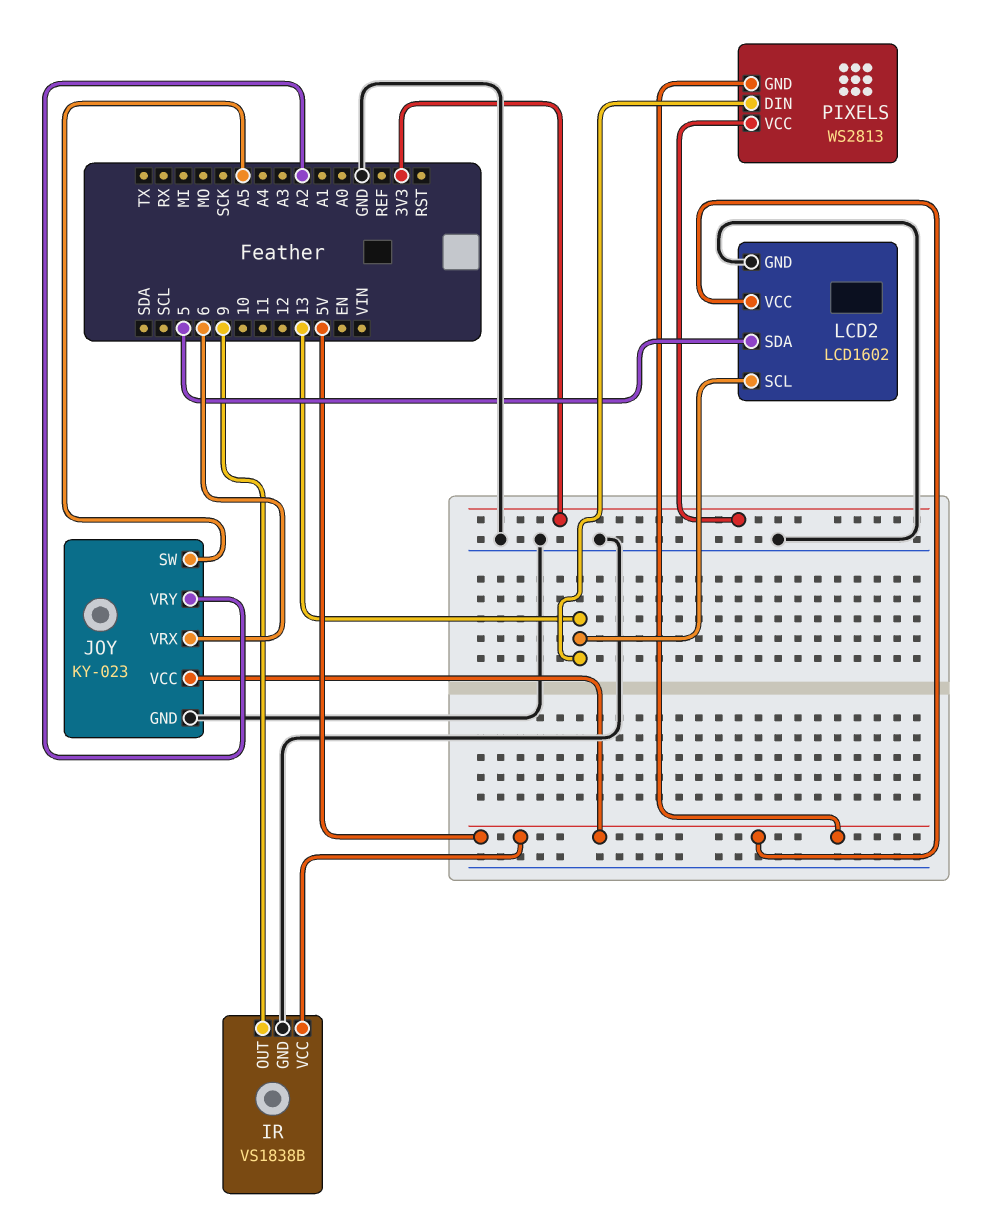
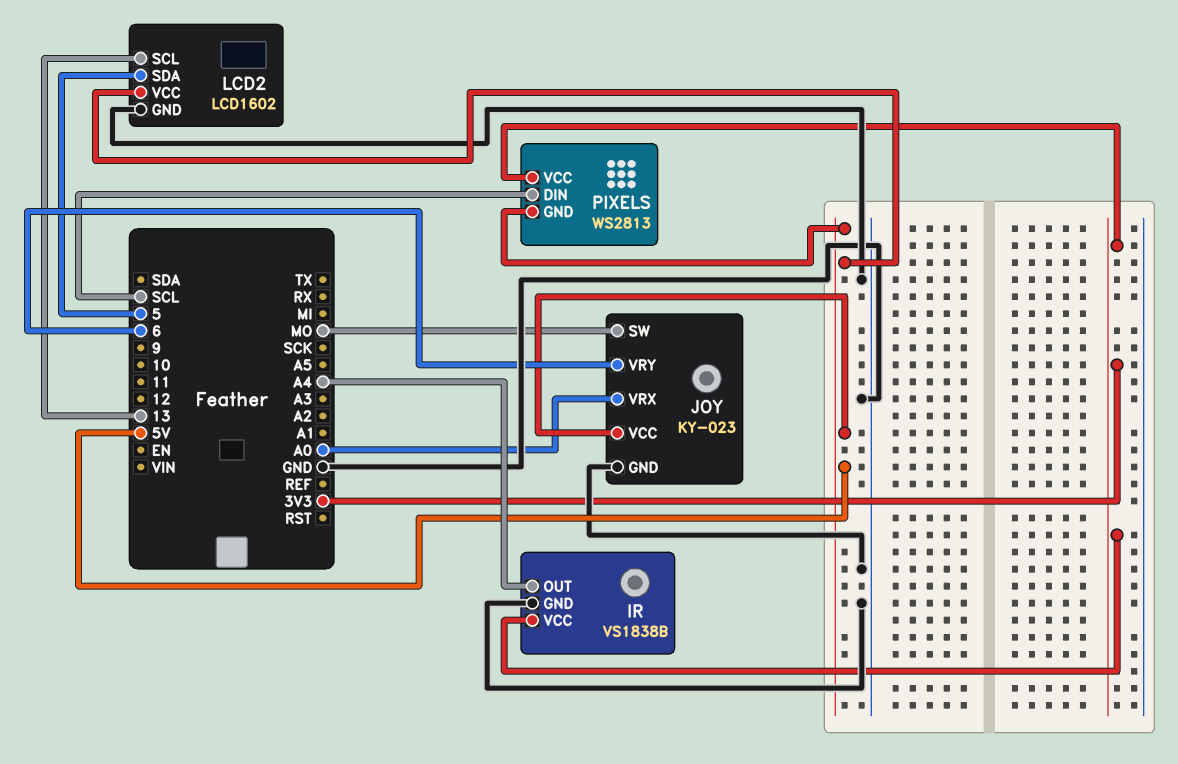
IR pin OUT: 9 -> A4
IR pin VCC: 5V -> 3V3
JOY pin SW: A5 -> MO
JOY pin VRX: 6 -> A0
JOY pin VRY: A2 -> 6
PIXELS pin DIN: 13 -> SCL

